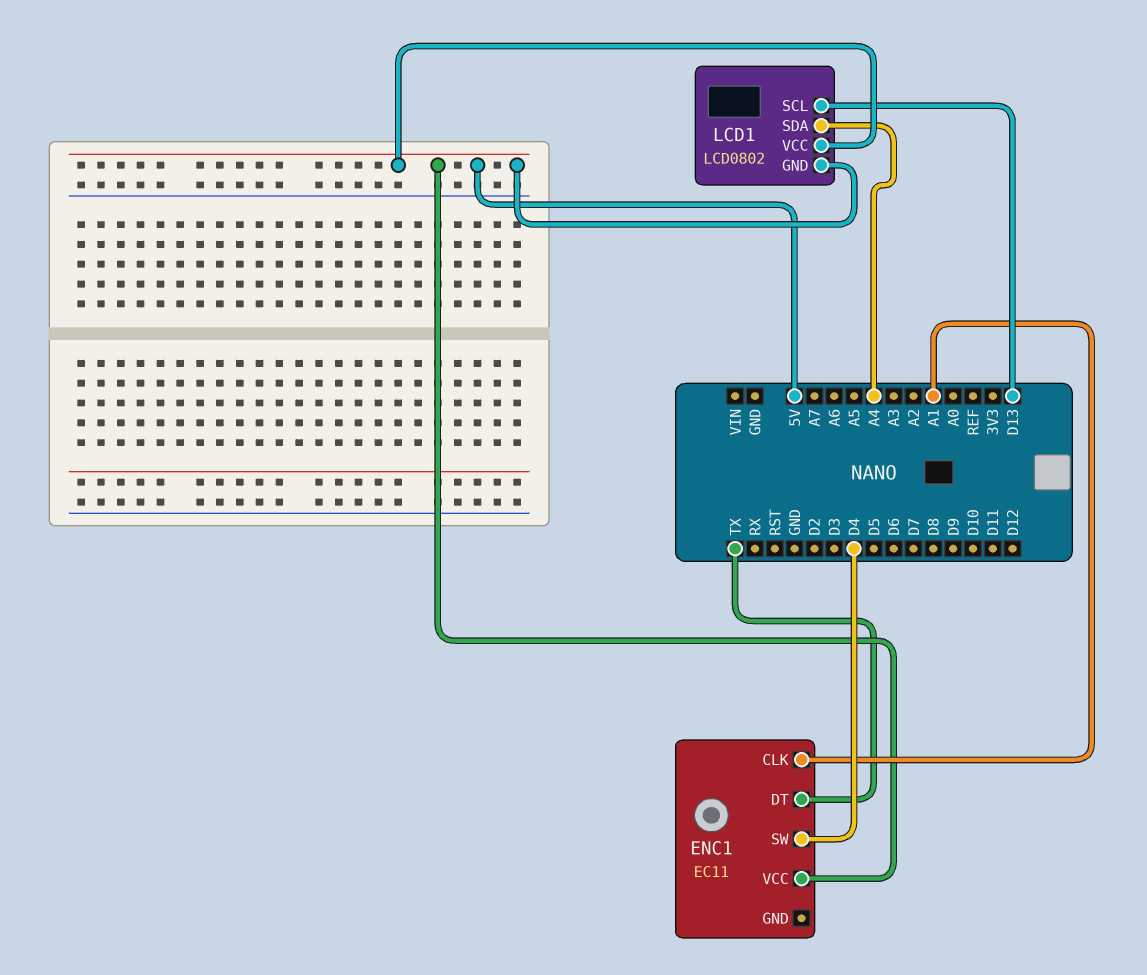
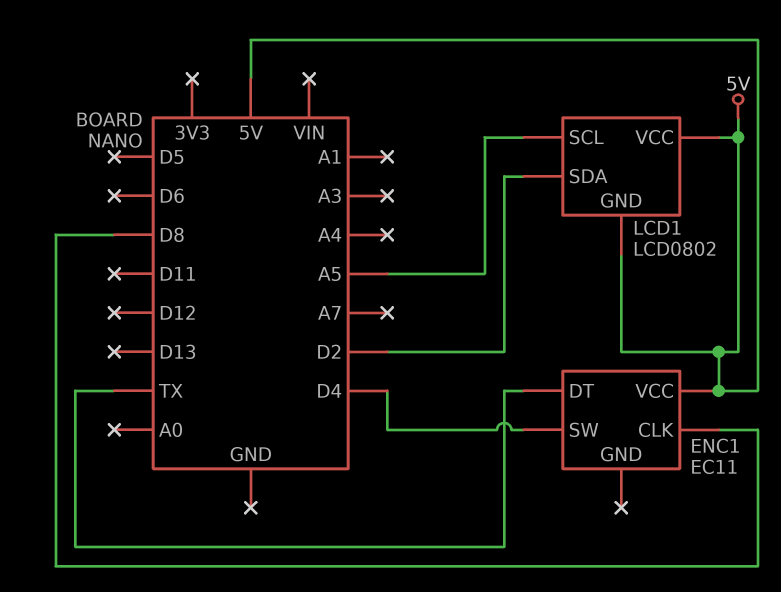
ENC1 pin CLK: A1 -> D8
LCD1 pin SCL: D13 -> A5
LCD1 pin SDA: A4 -> D2

